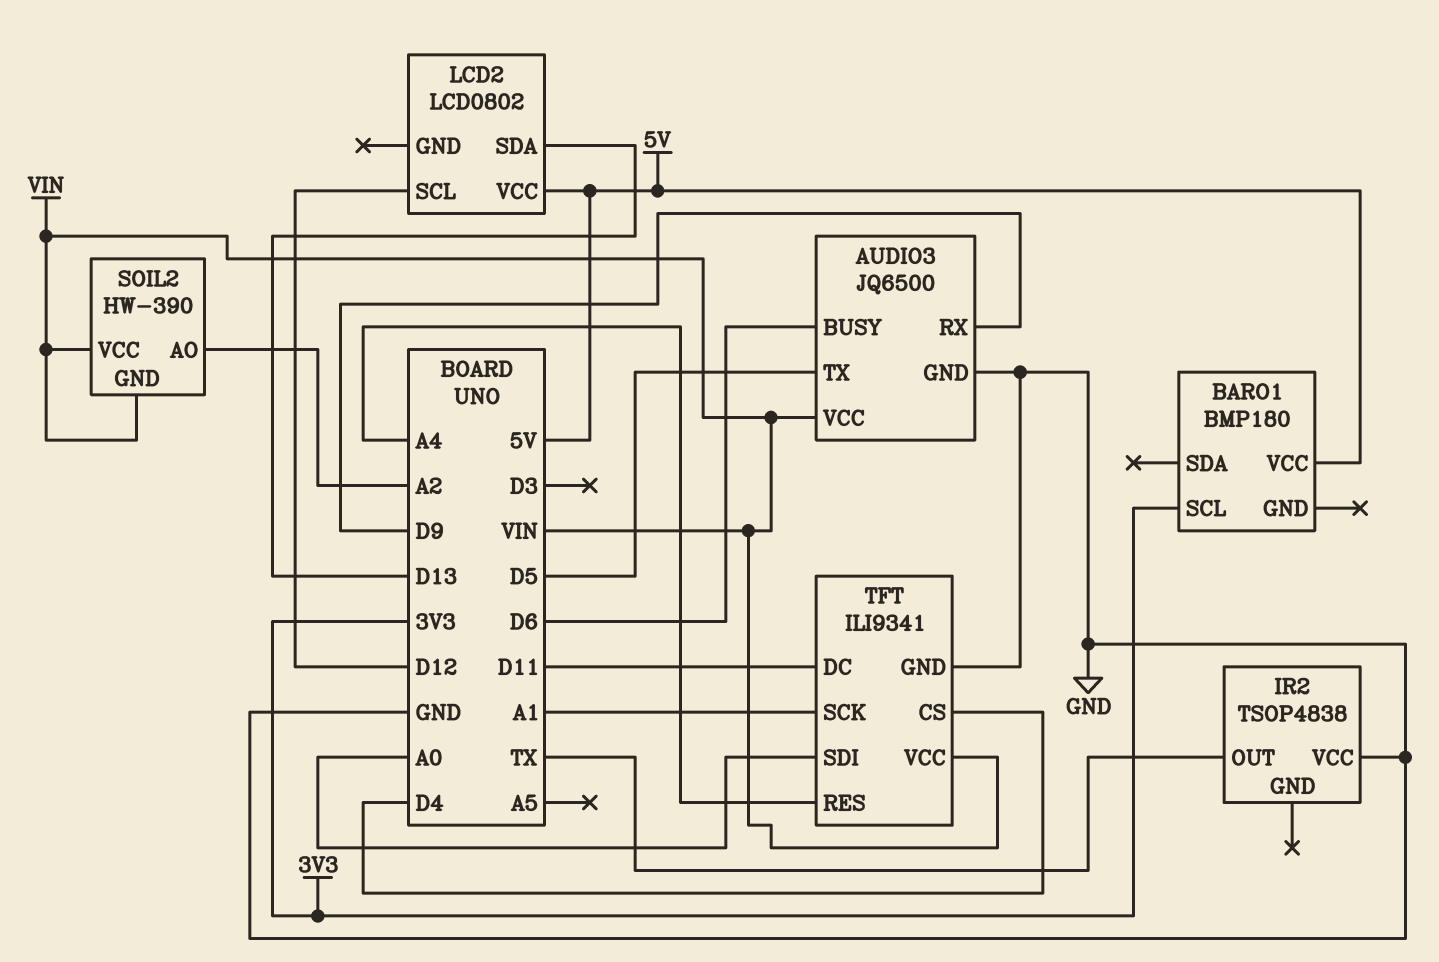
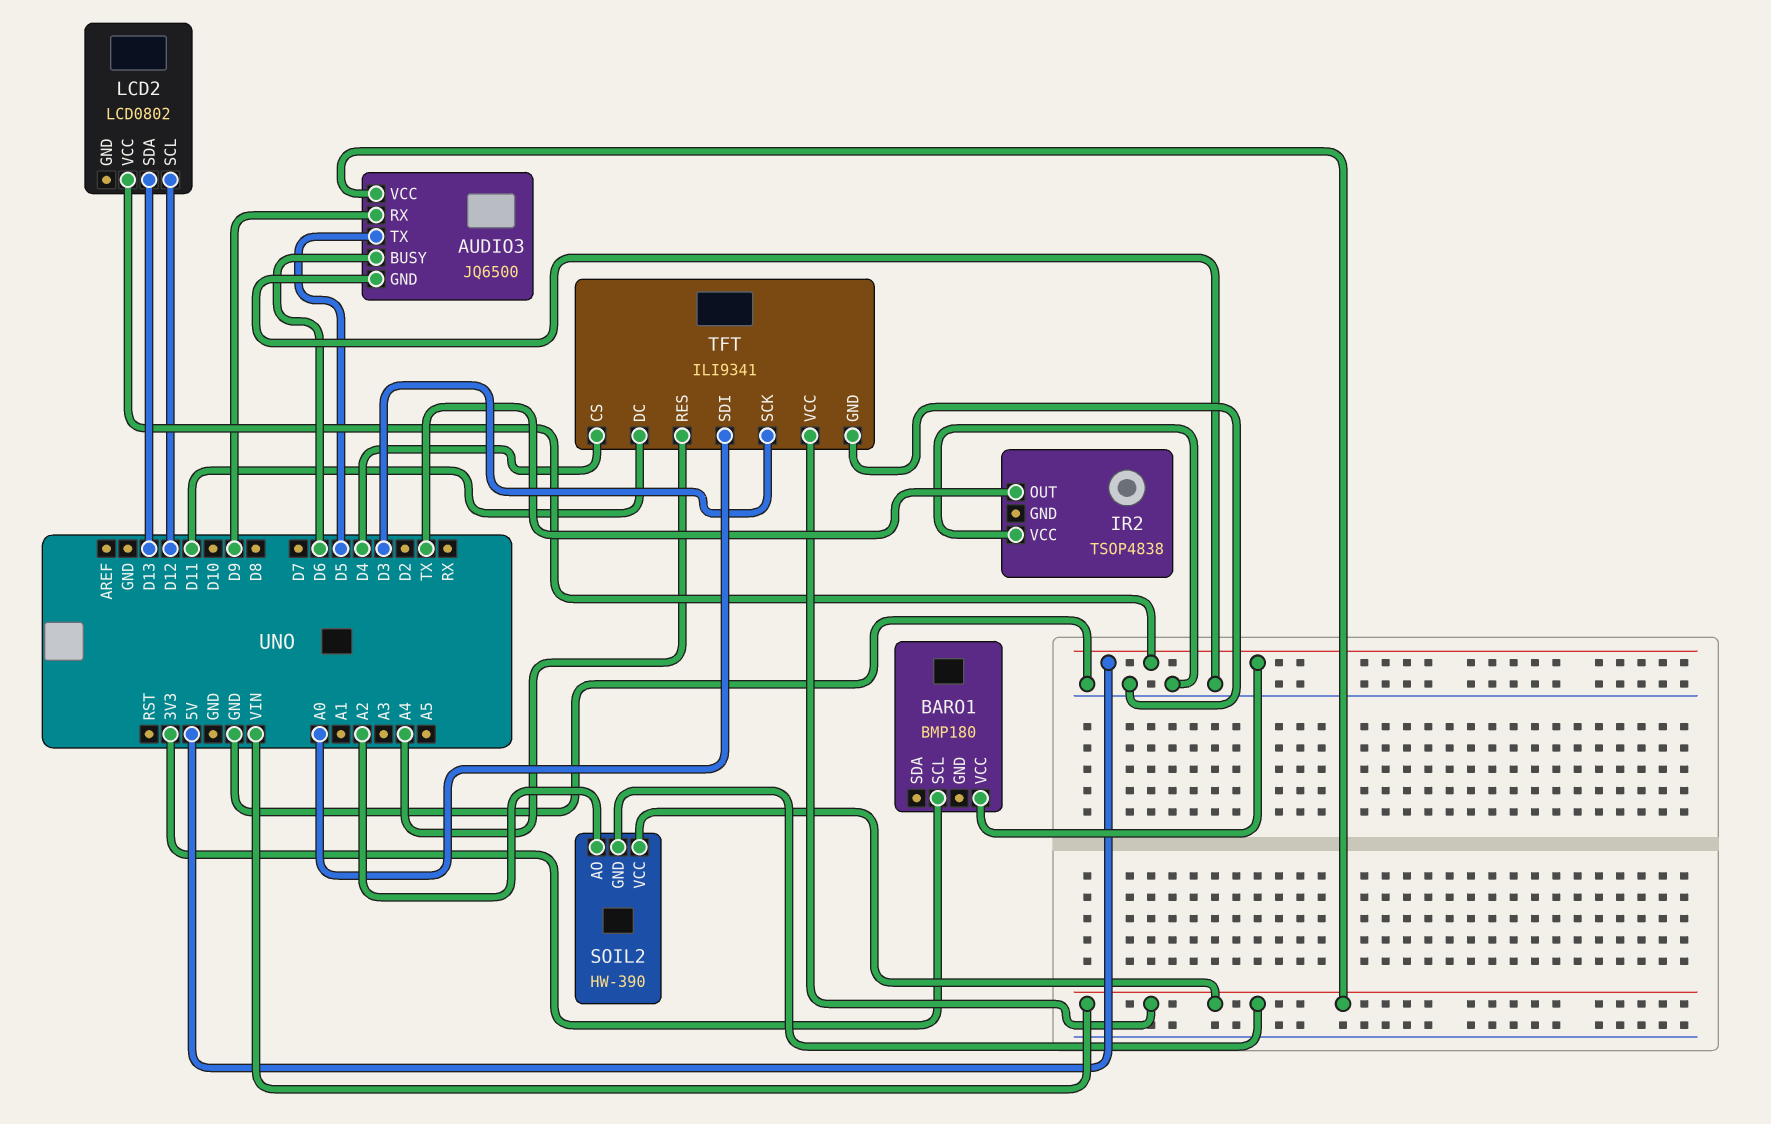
TFT pin SCK: A1 -> D3

